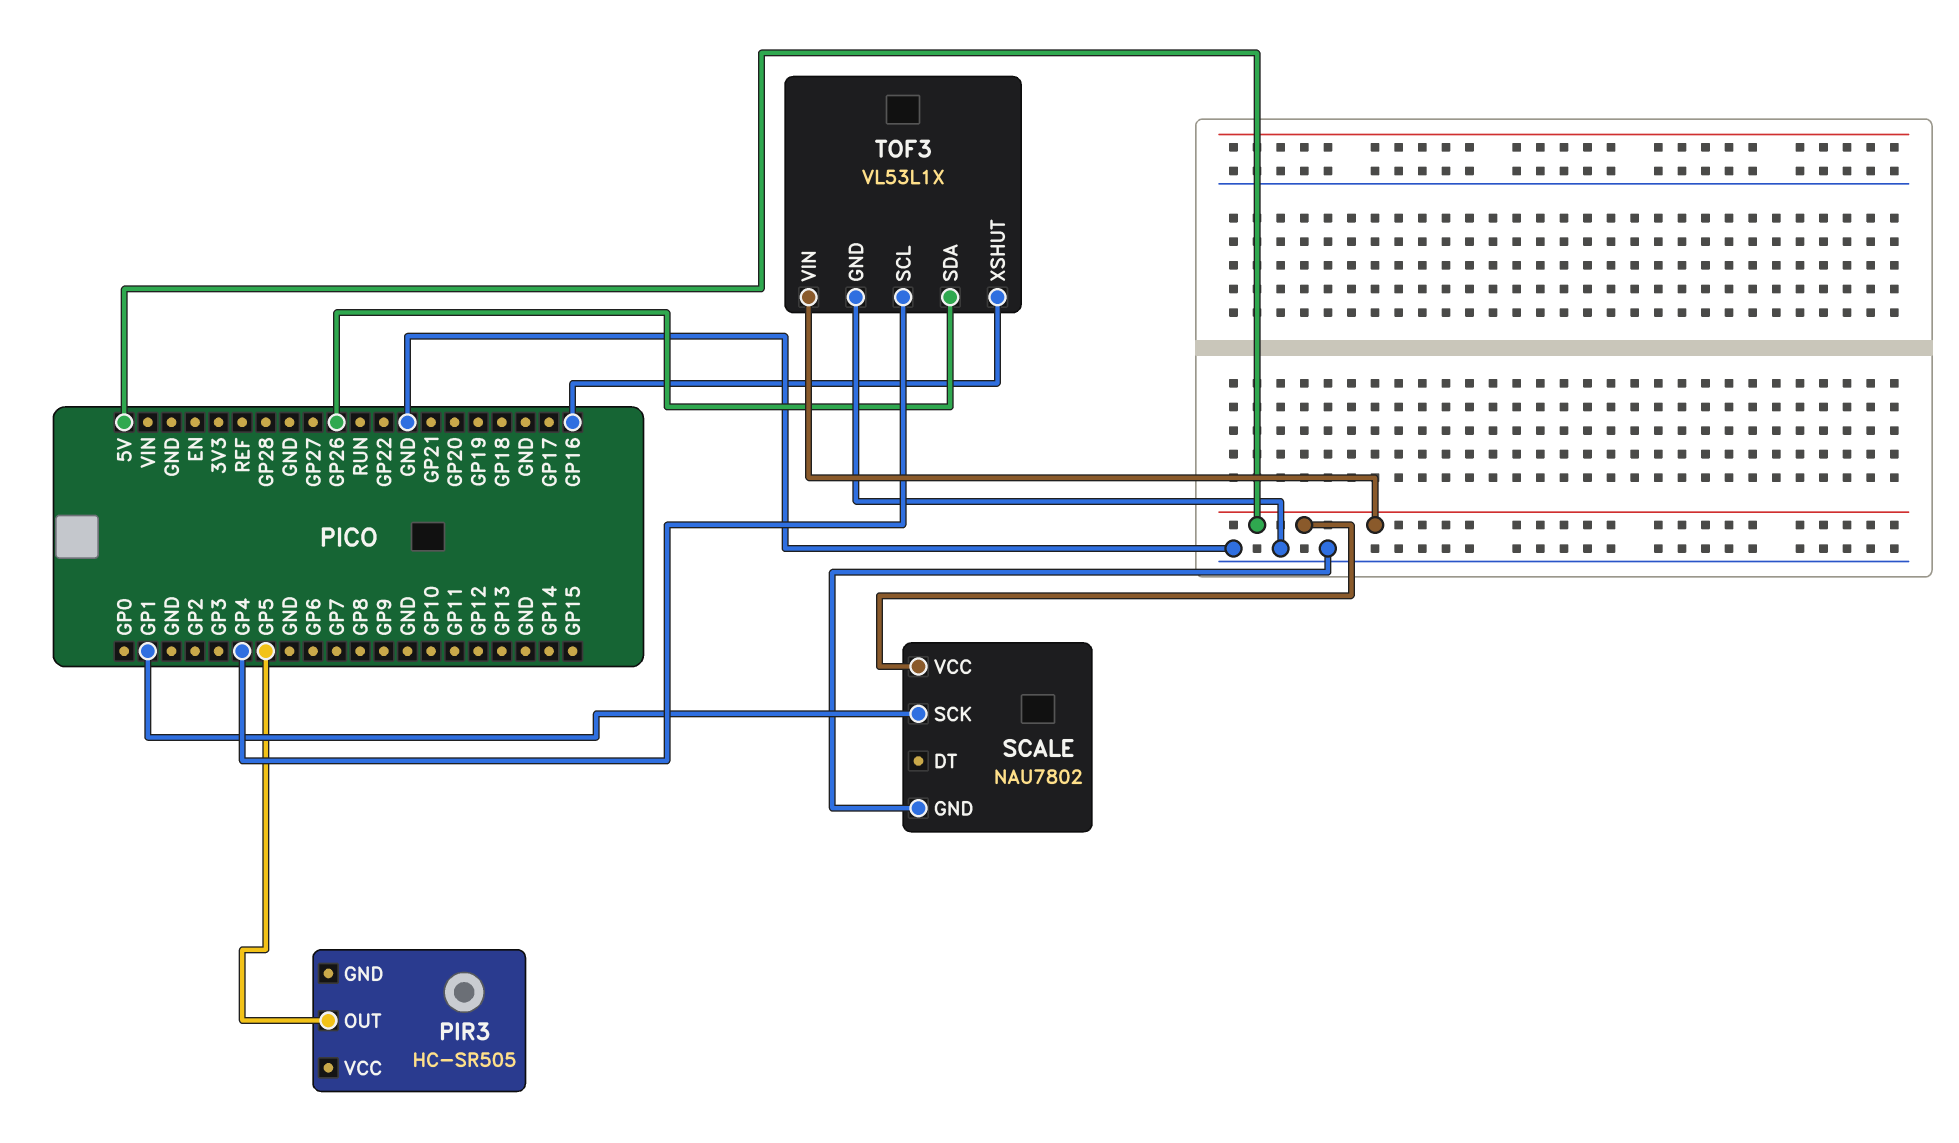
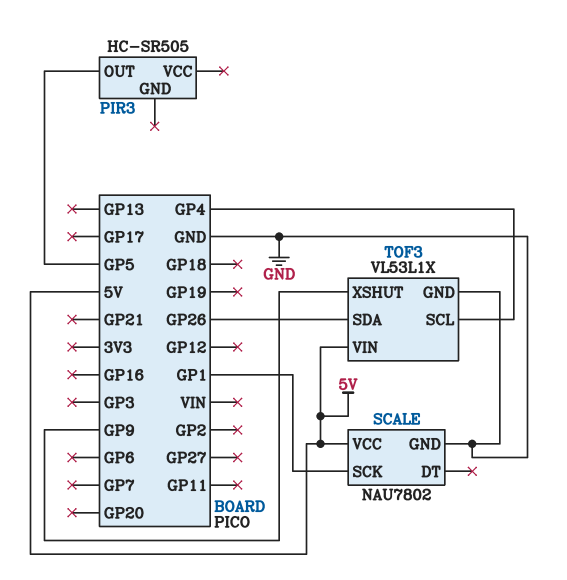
TOF3 pin XSHUT: GP16 -> GP9

